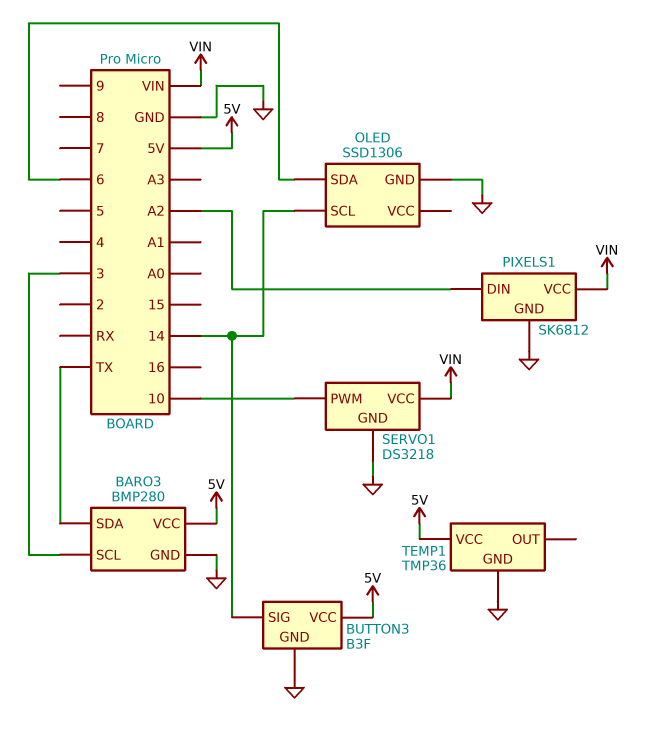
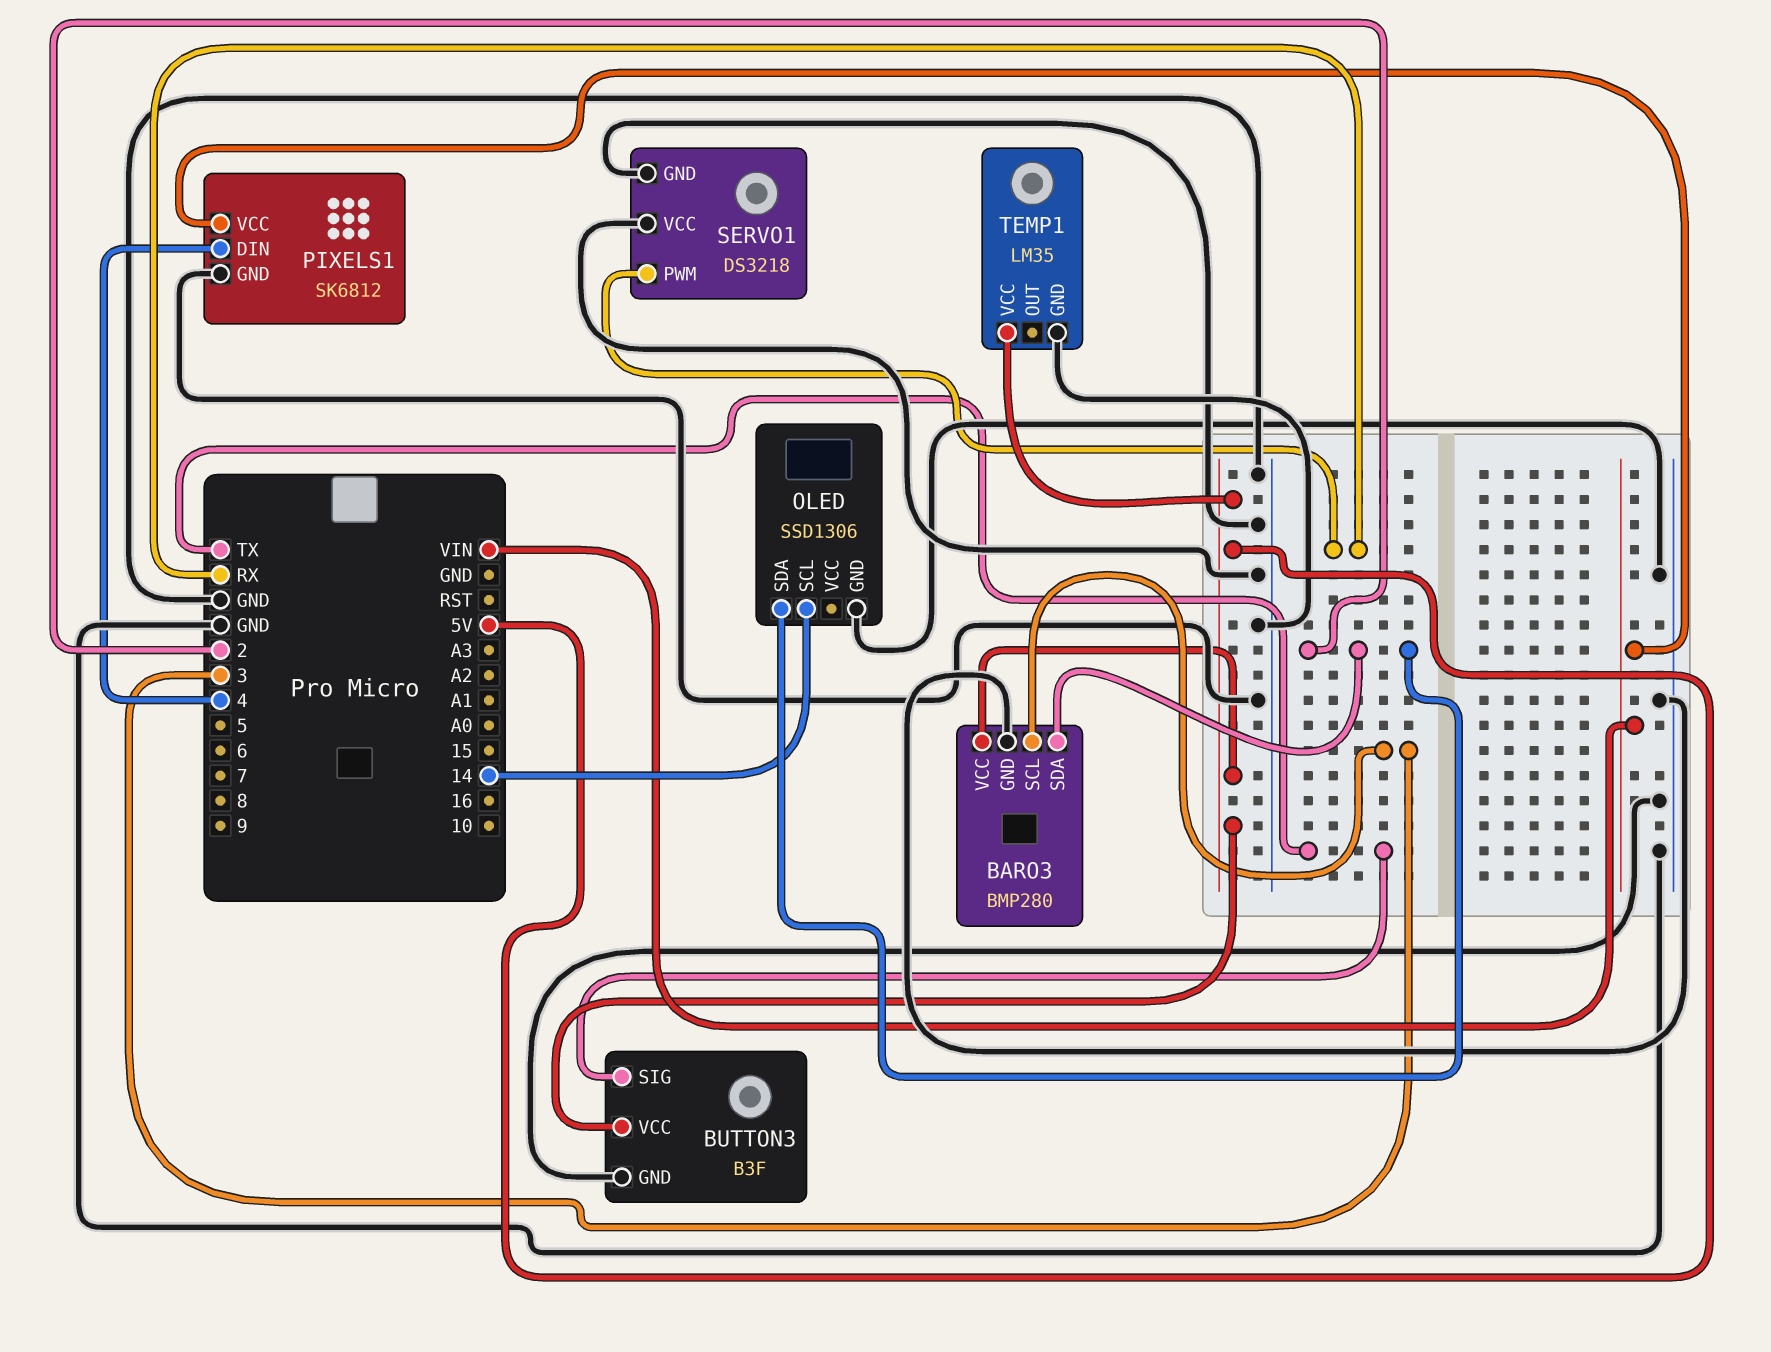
BARO3 pin SDA: TX -> 2
BUTTON3 pin SIG: 14 -> TX
OLED pin SDA: 6 -> 2
PIXELS1 pin DIN: A2 -> 4
SERVO1 pin PWM: 10 -> RX
SERVO1 pin VCC: VIN -> GND
TEMP1: TMP36 -> LM35

